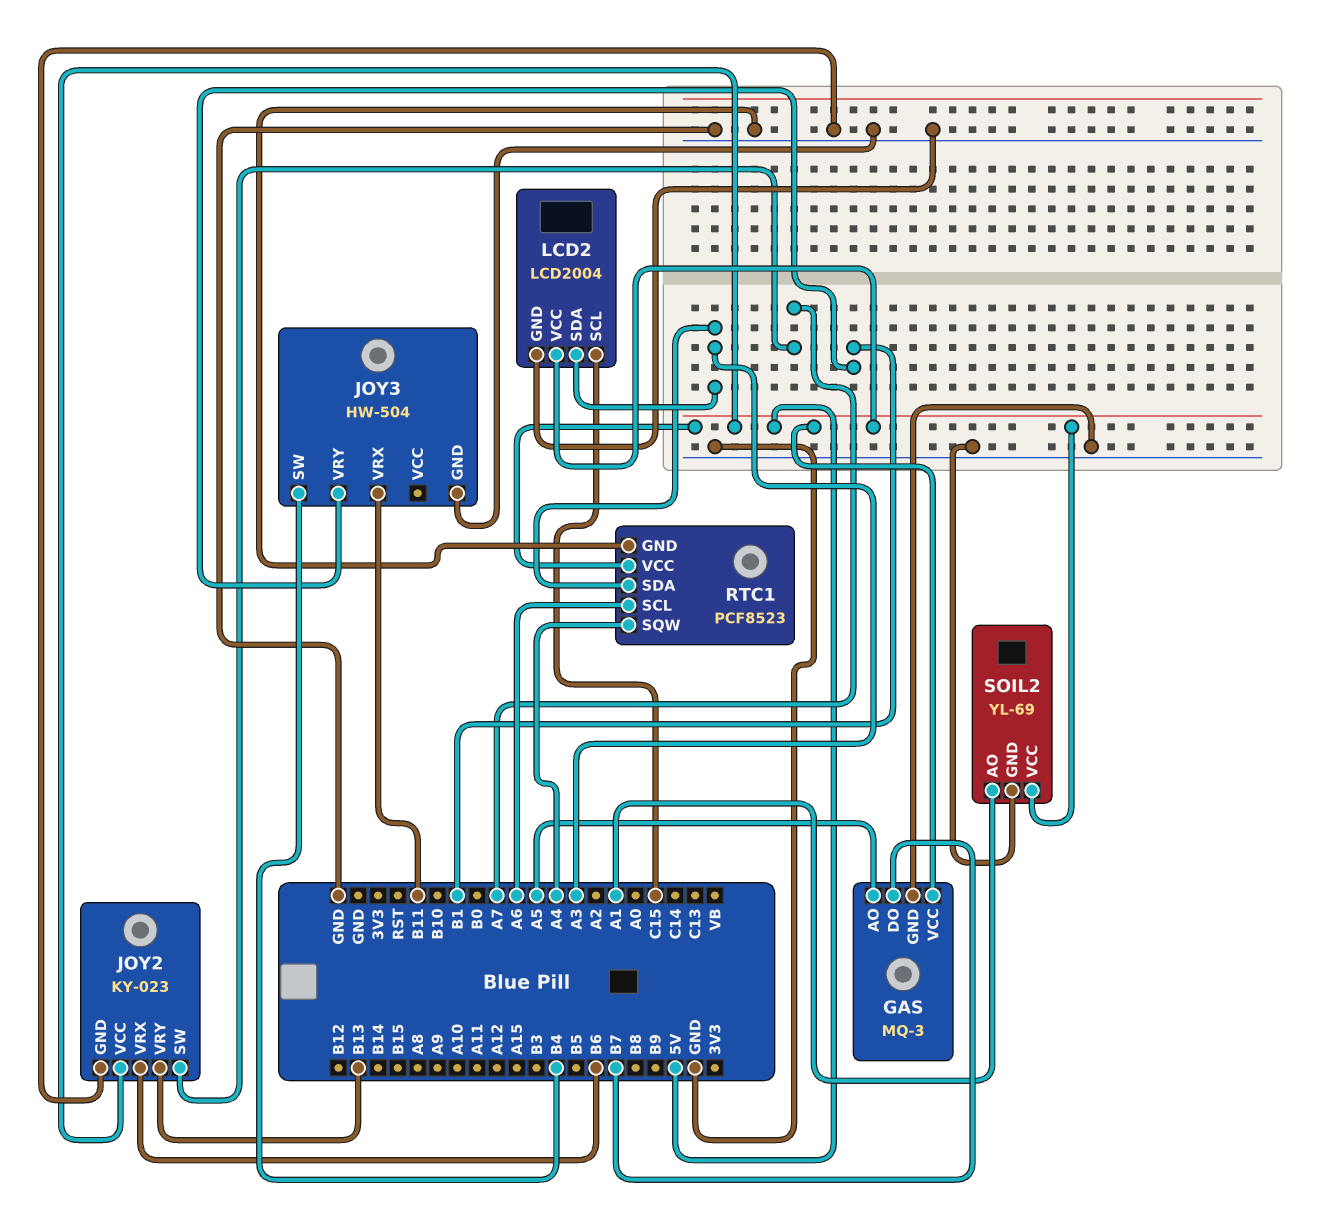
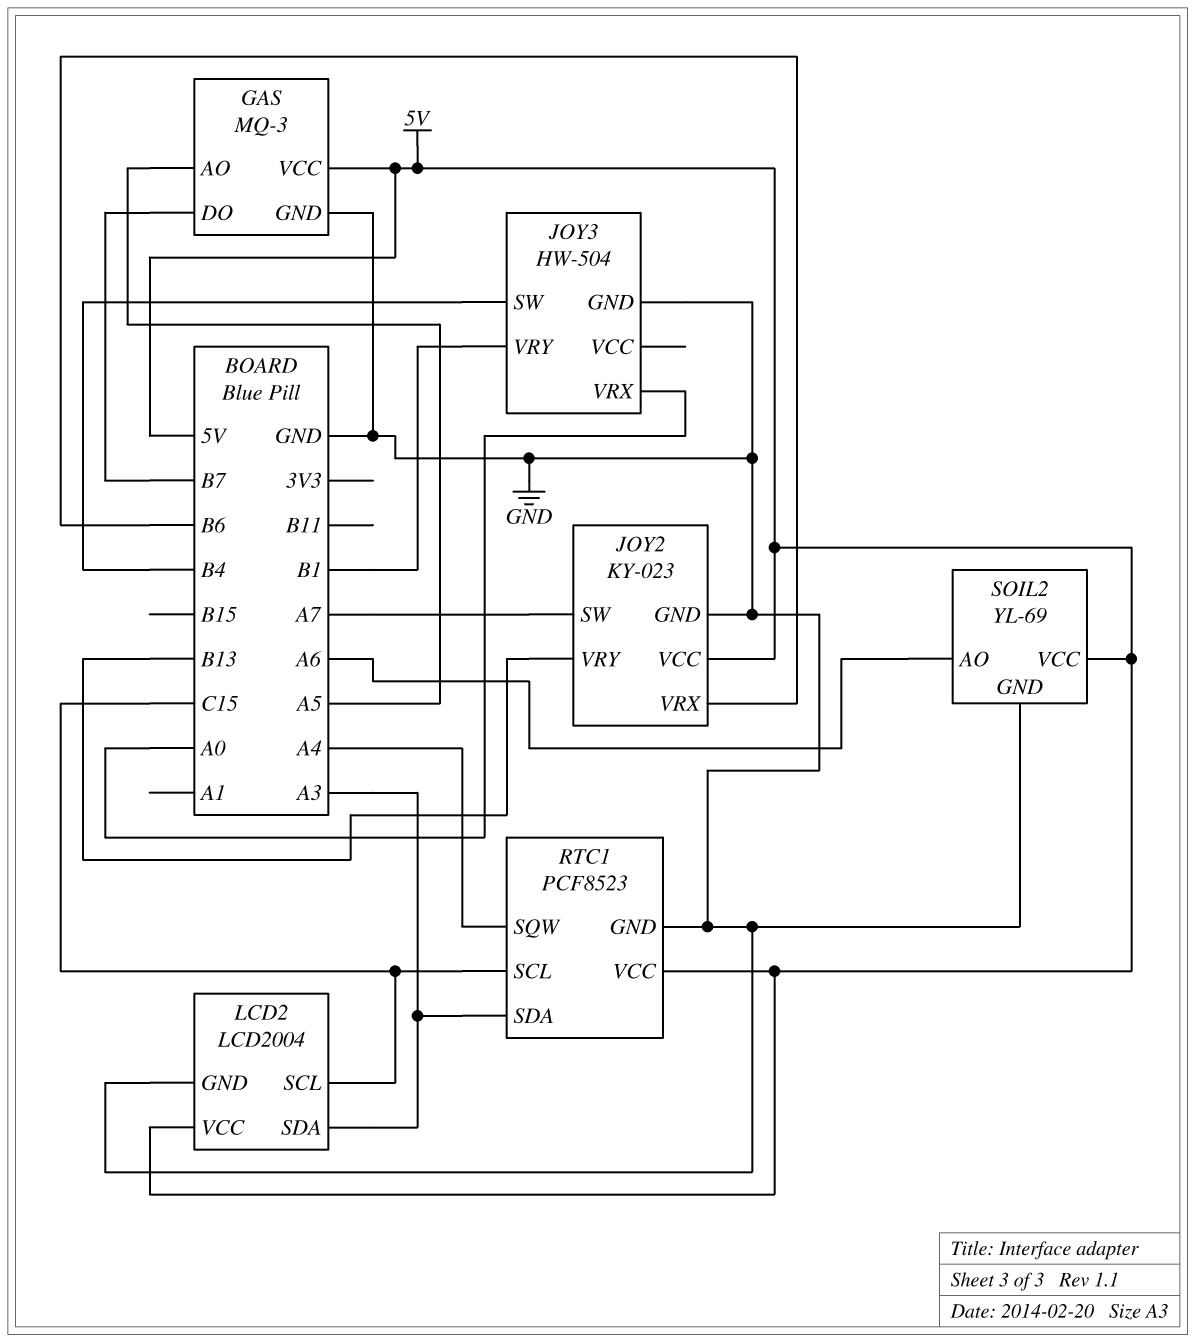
JOY3 pin VRX: B11 -> A0
RTC1 pin SCL: A6 -> C15
SOIL2 pin AO: A1 -> A6

